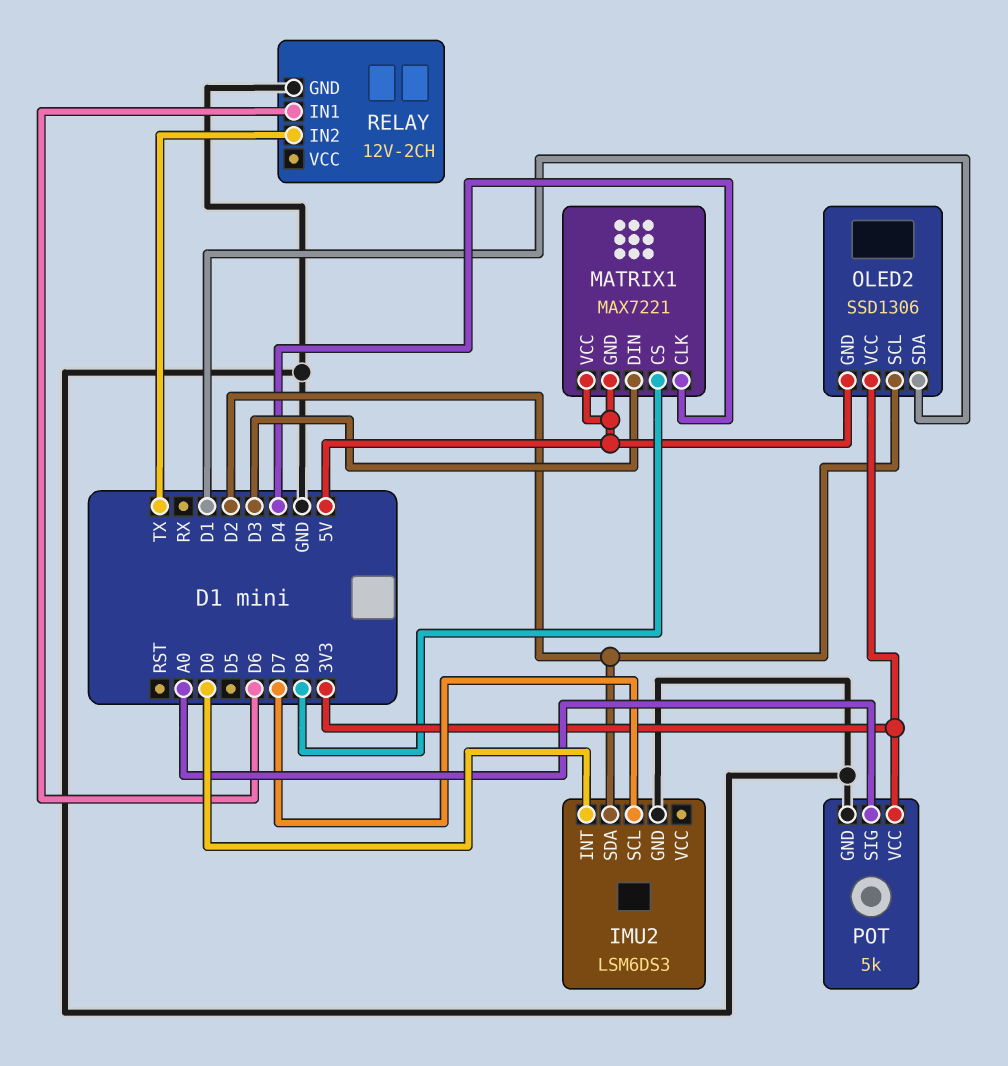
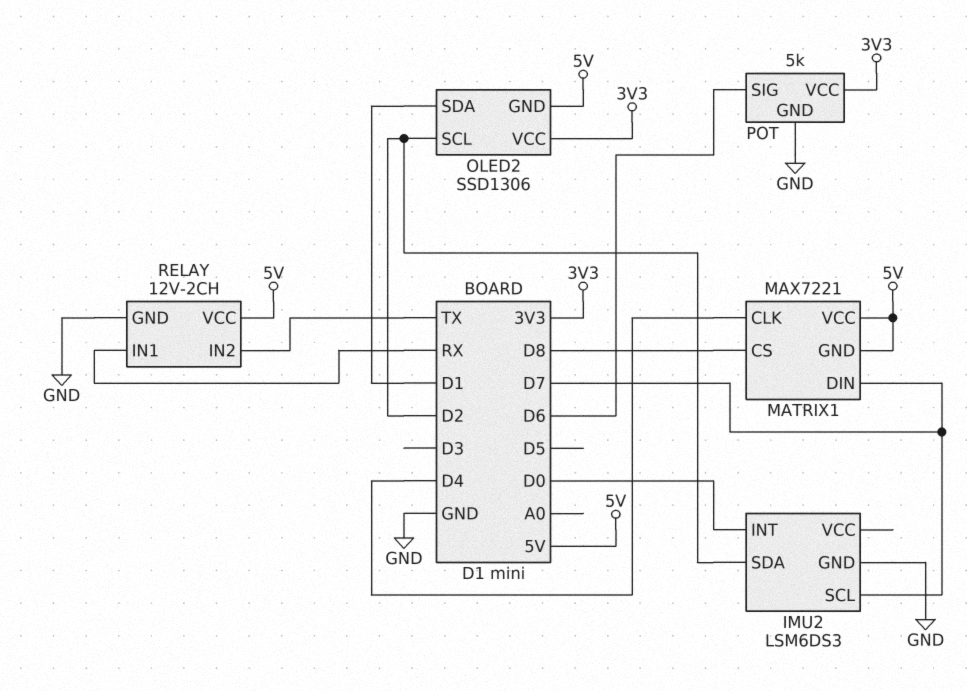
MATRIX1 pin DIN: D3 -> D7
POT pin SIG: A0 -> D6
RELAY pin IN1: D6 -> RX
RELAY pin VCC: none -> 5V

